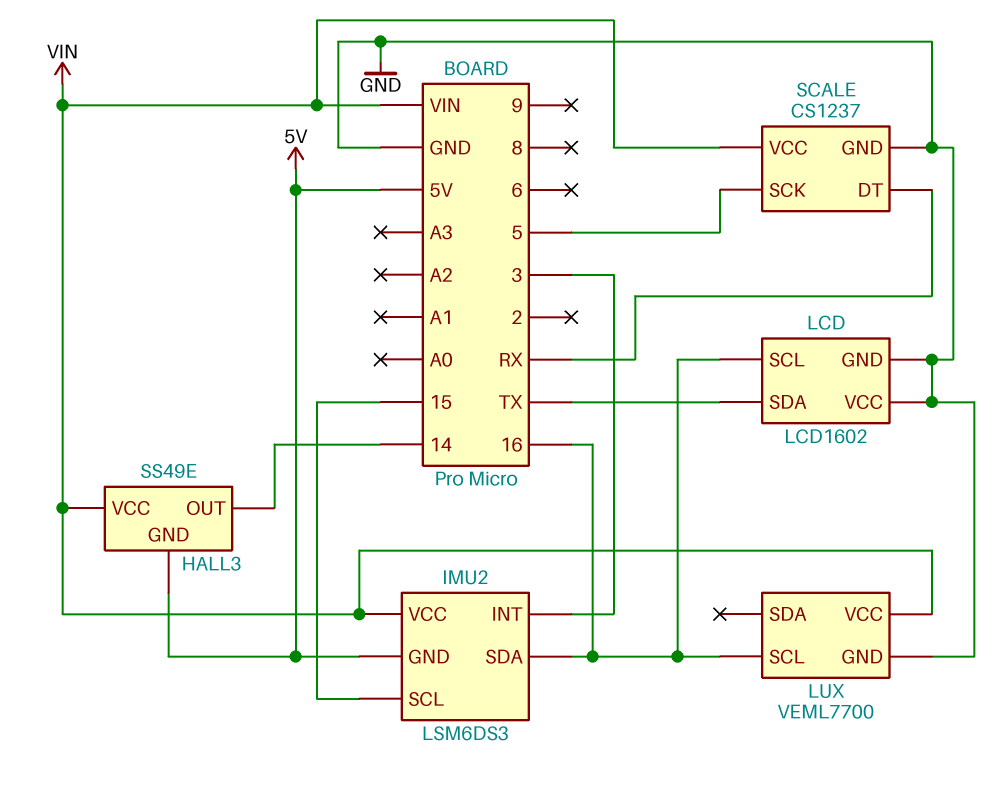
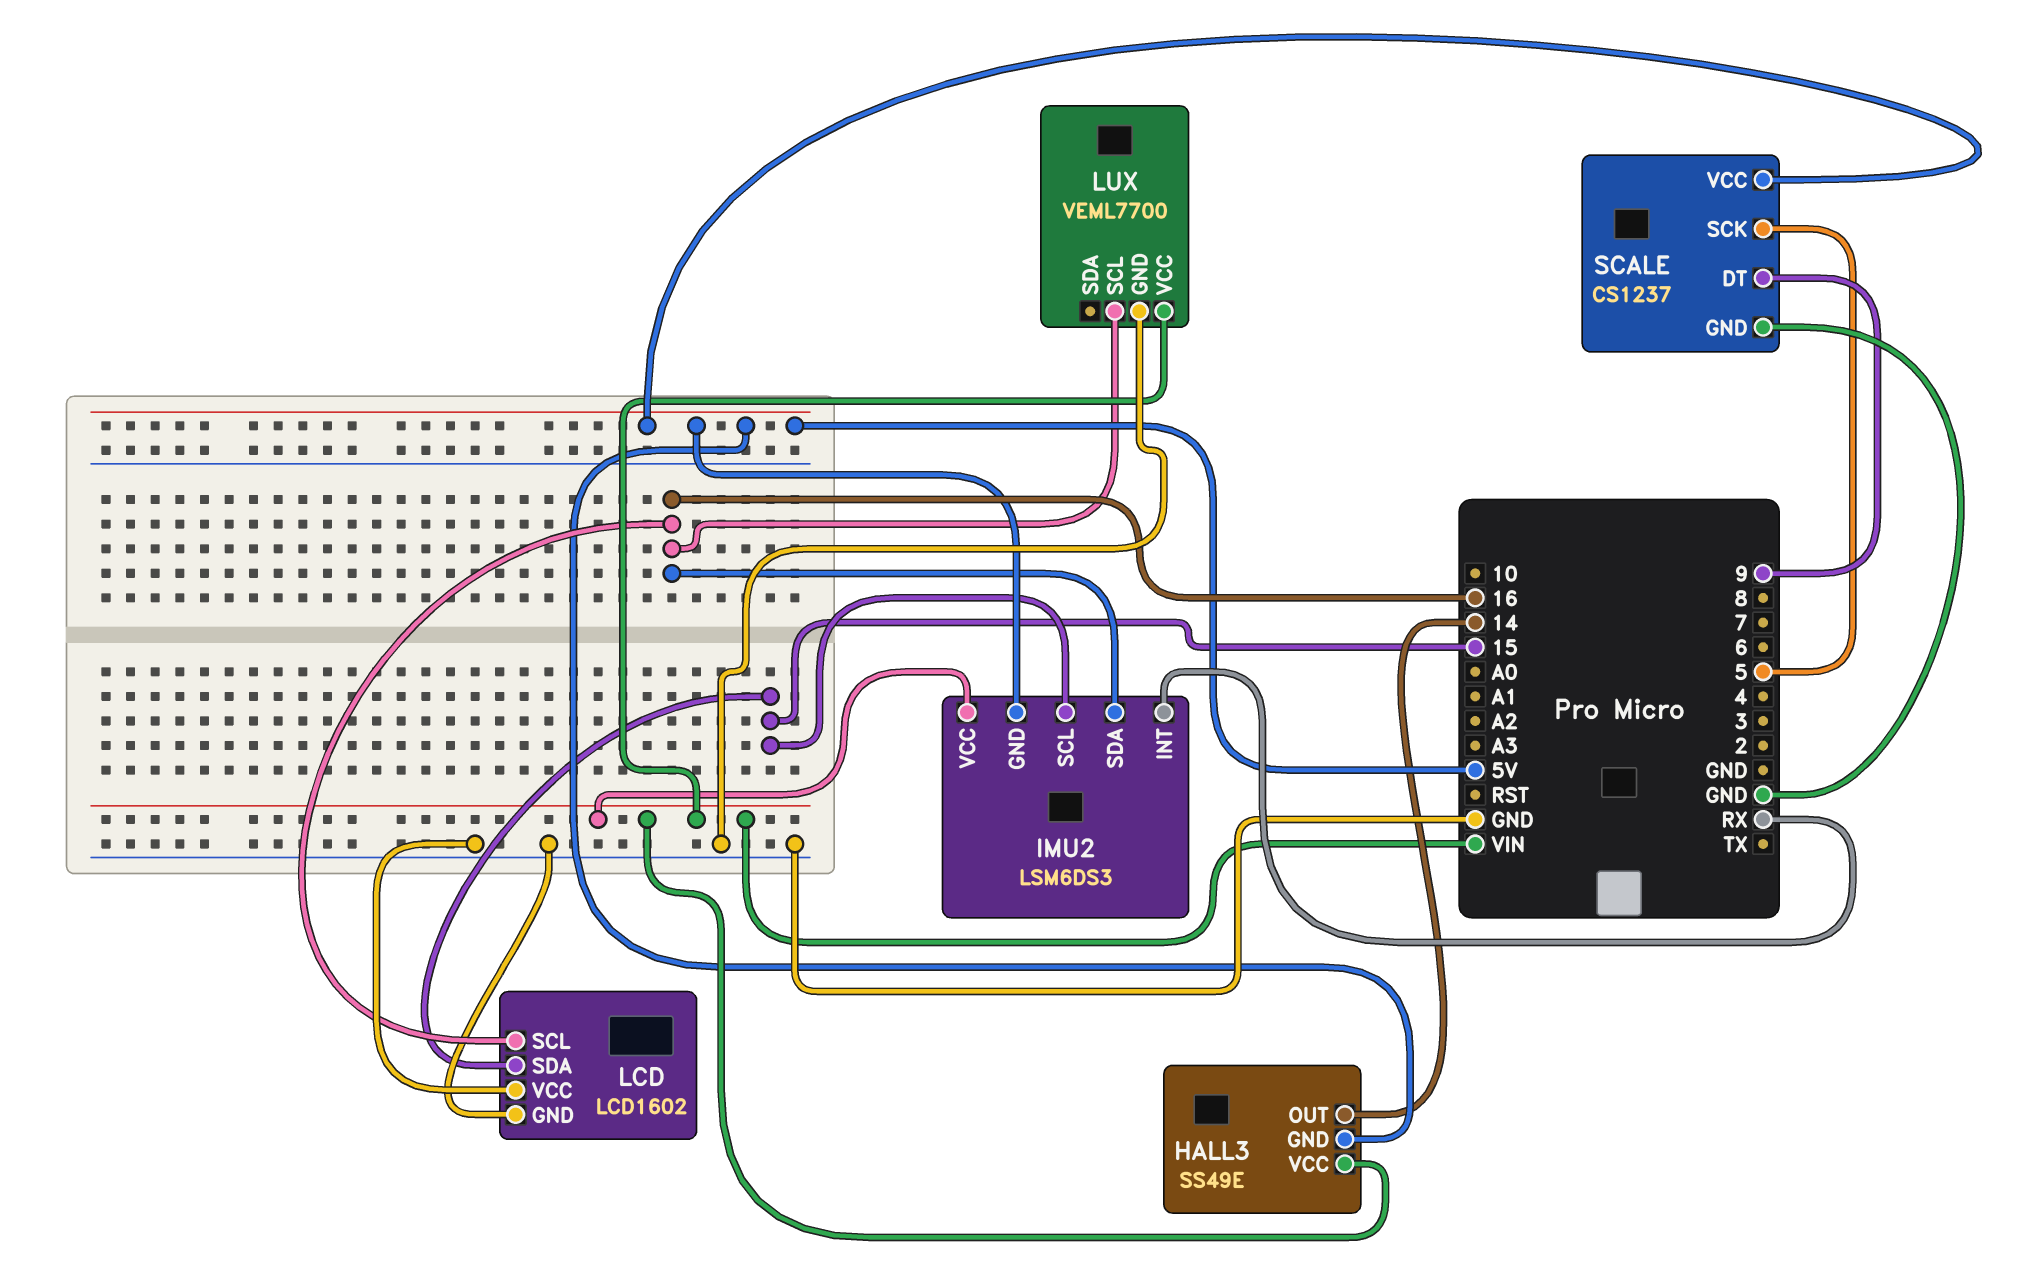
IMU2 pin INT: 3 -> RX
LCD pin SDA: TX -> 15
SCALE pin DT: RX -> 9
SCALE pin VCC: VIN -> 5V

